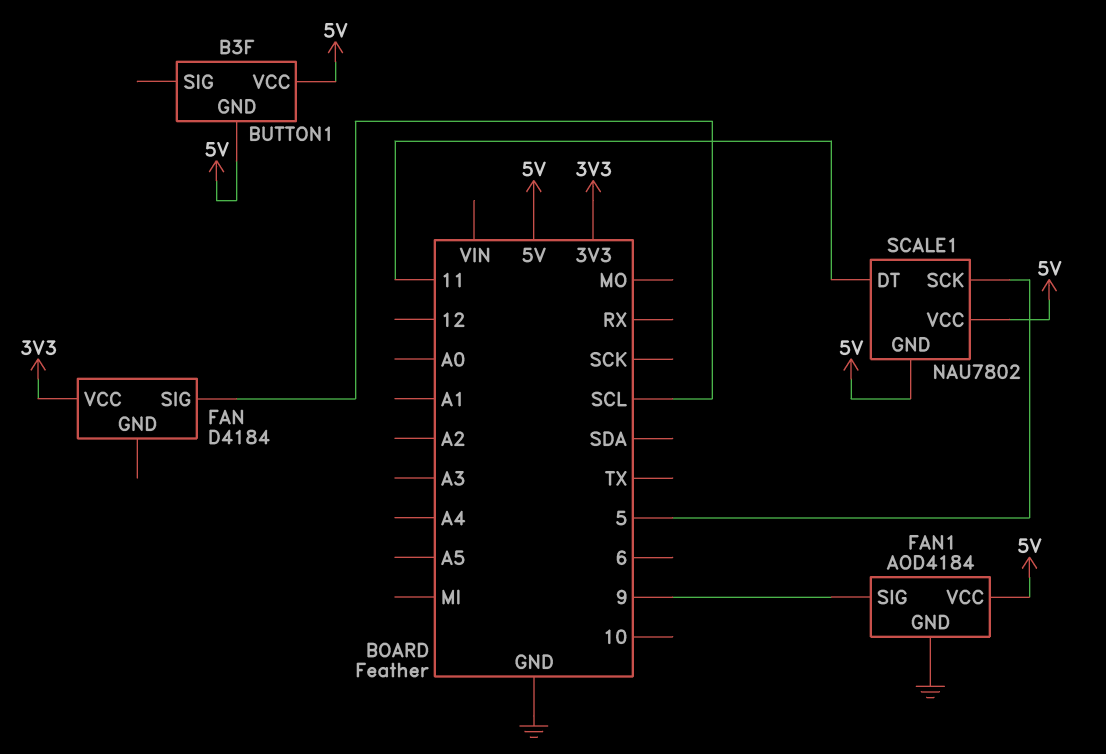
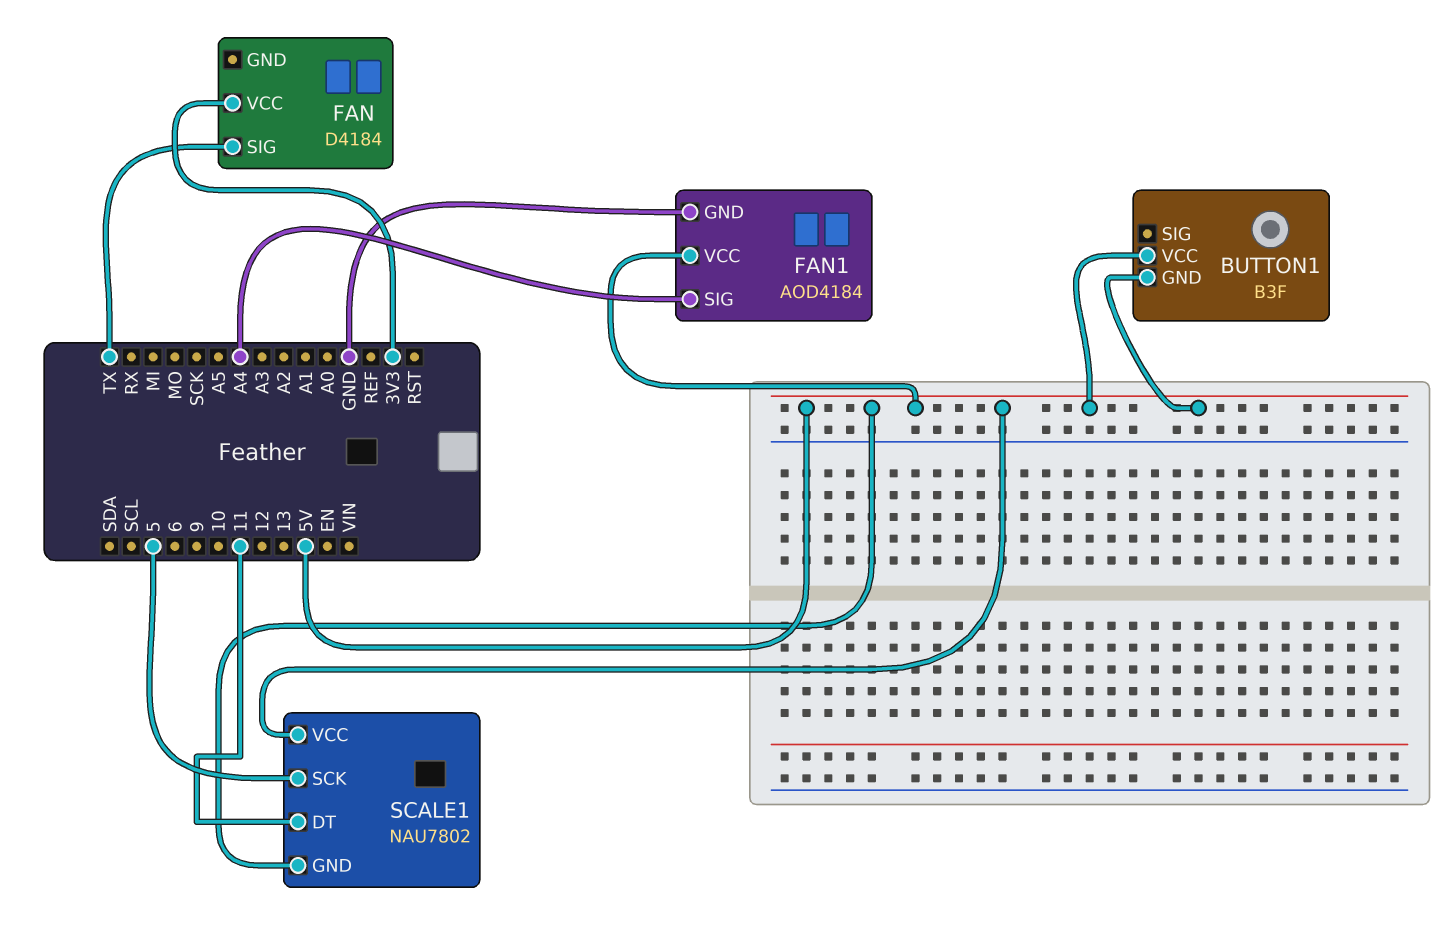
FAN pin SIG: SCL -> TX
FAN1 pin SIG: 9 -> A4

